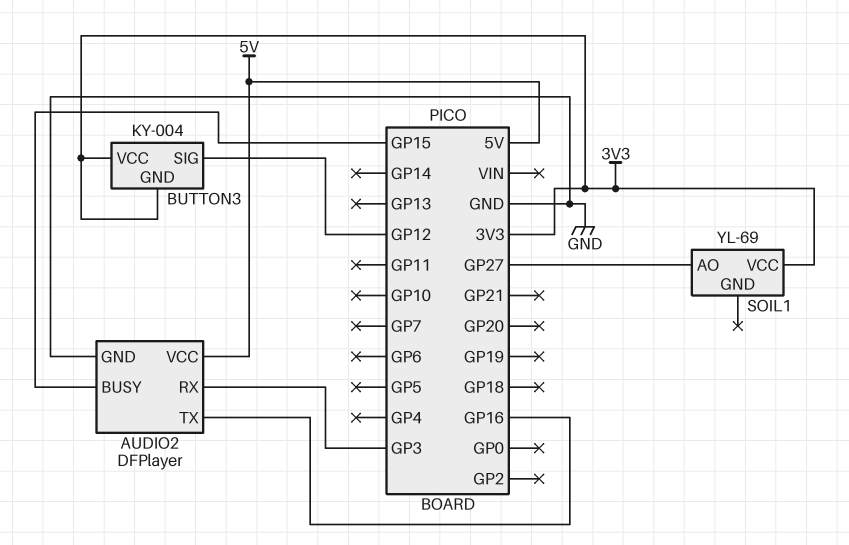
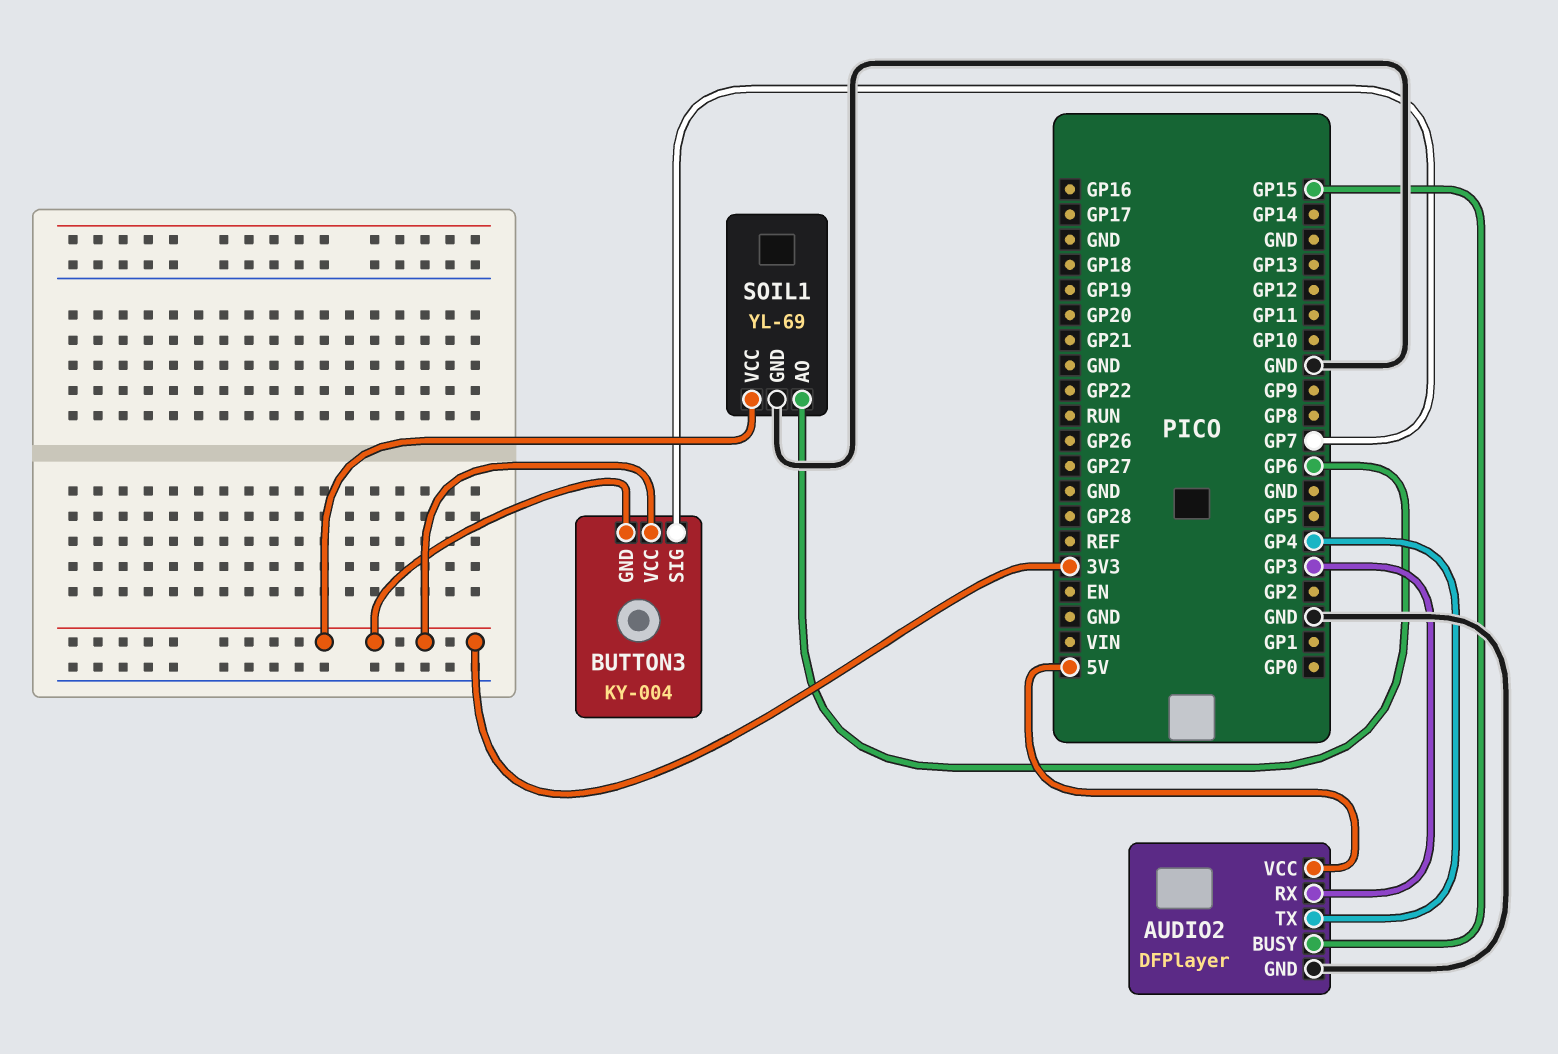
AUDIO2 pin TX: GP16 -> GP4
BUTTON3 pin SIG: GP12 -> GP7
SOIL1 pin AO: GP27 -> GP6
SOIL1 pin GND: none -> GND

